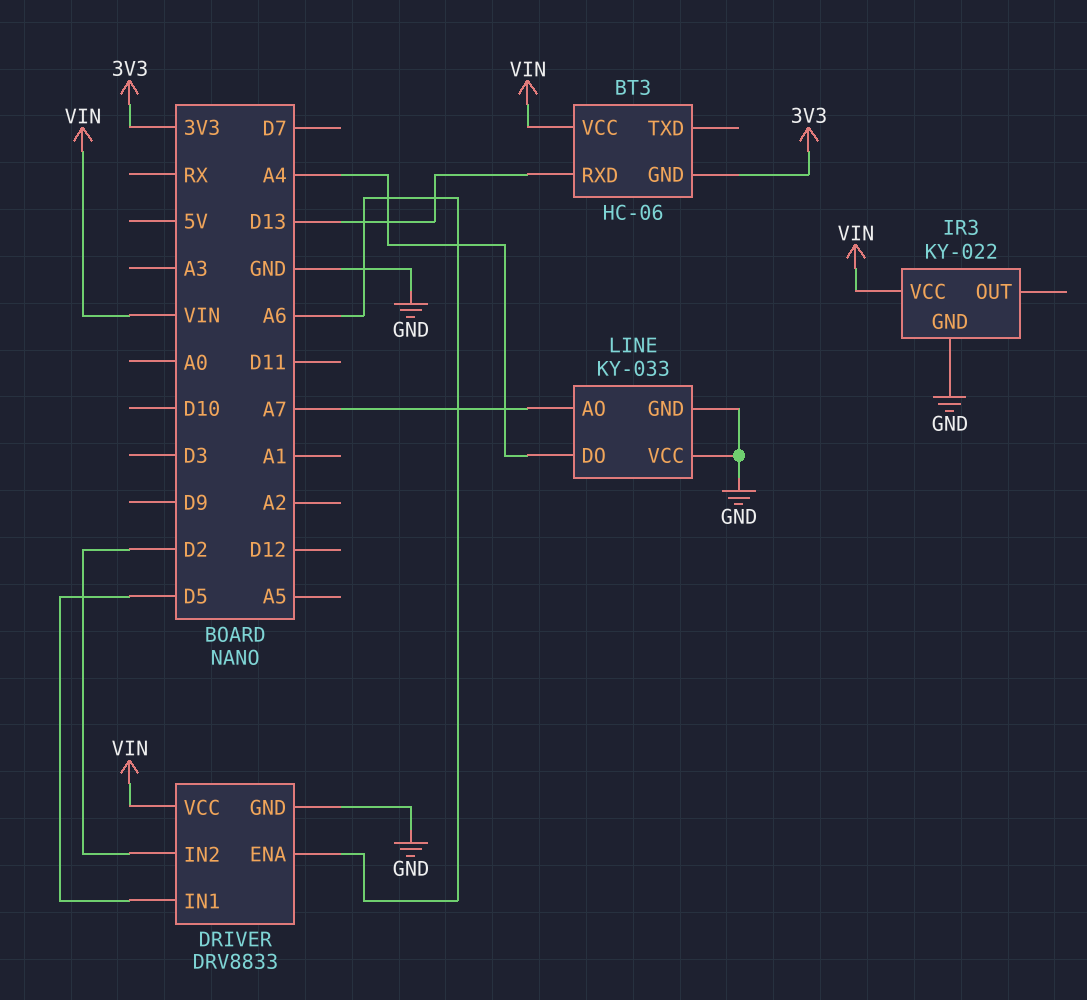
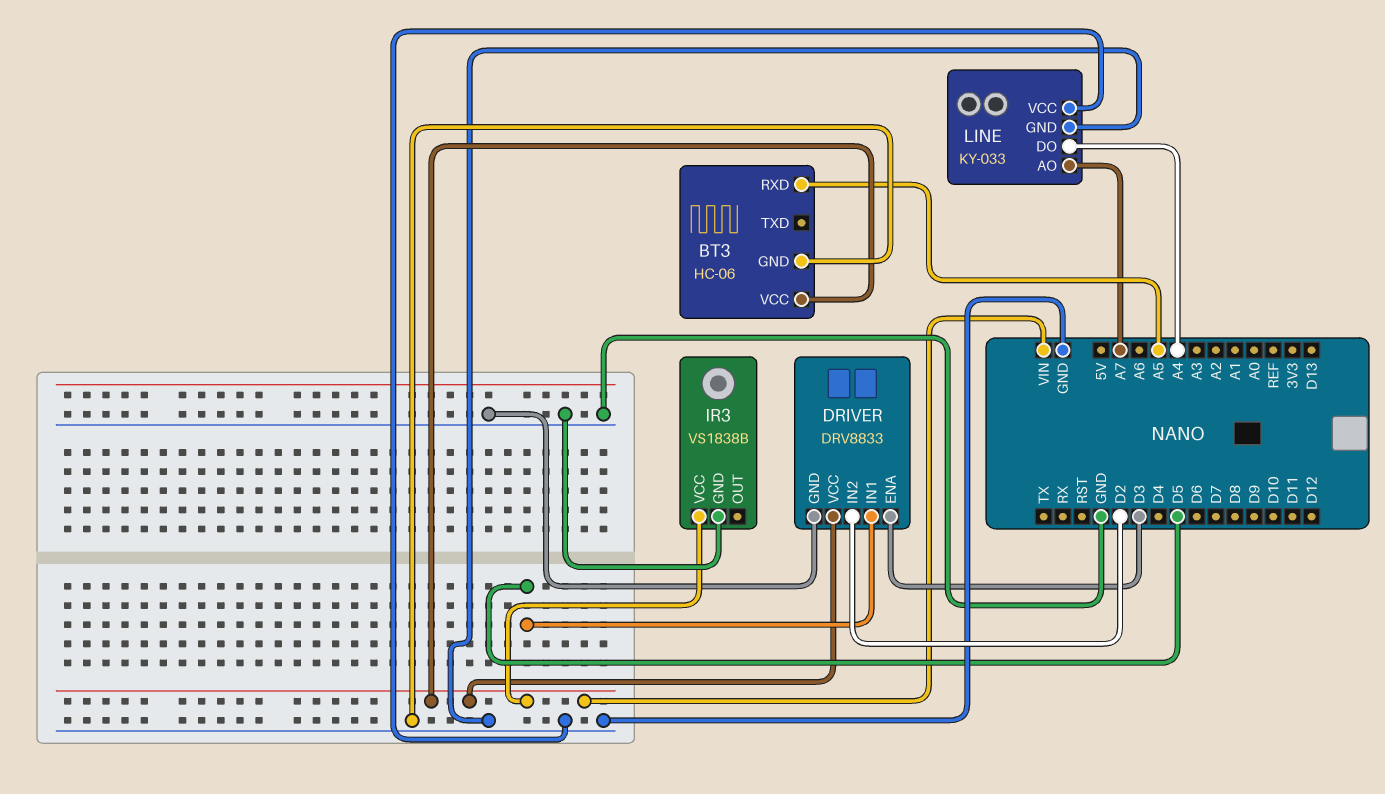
BT3 pin GND: 3V3 -> GND
BT3 pin RXD: D13 -> A5
DRIVER pin ENA: A6 -> D3
IR3: KY-022 -> VS1838B

